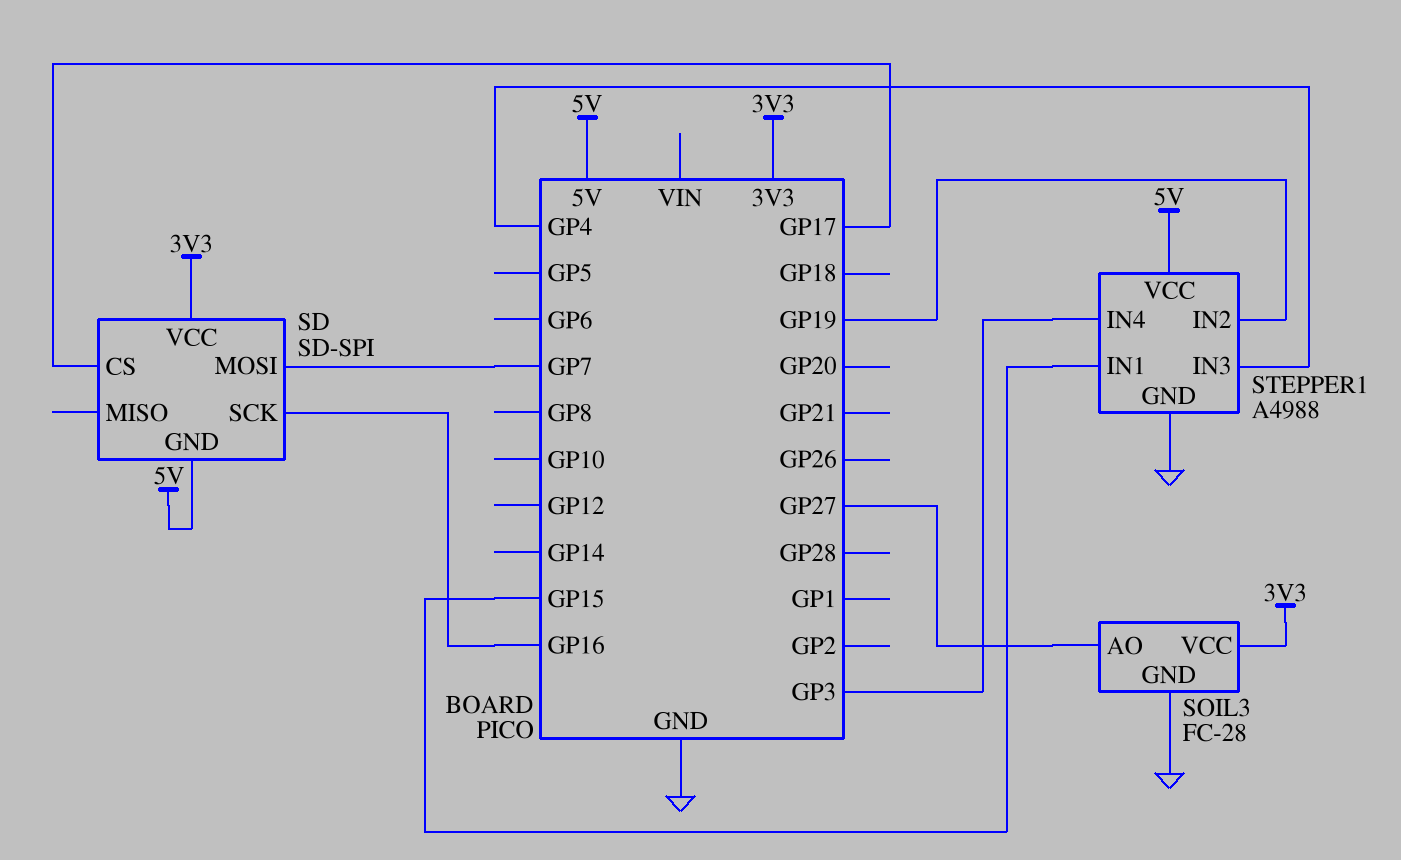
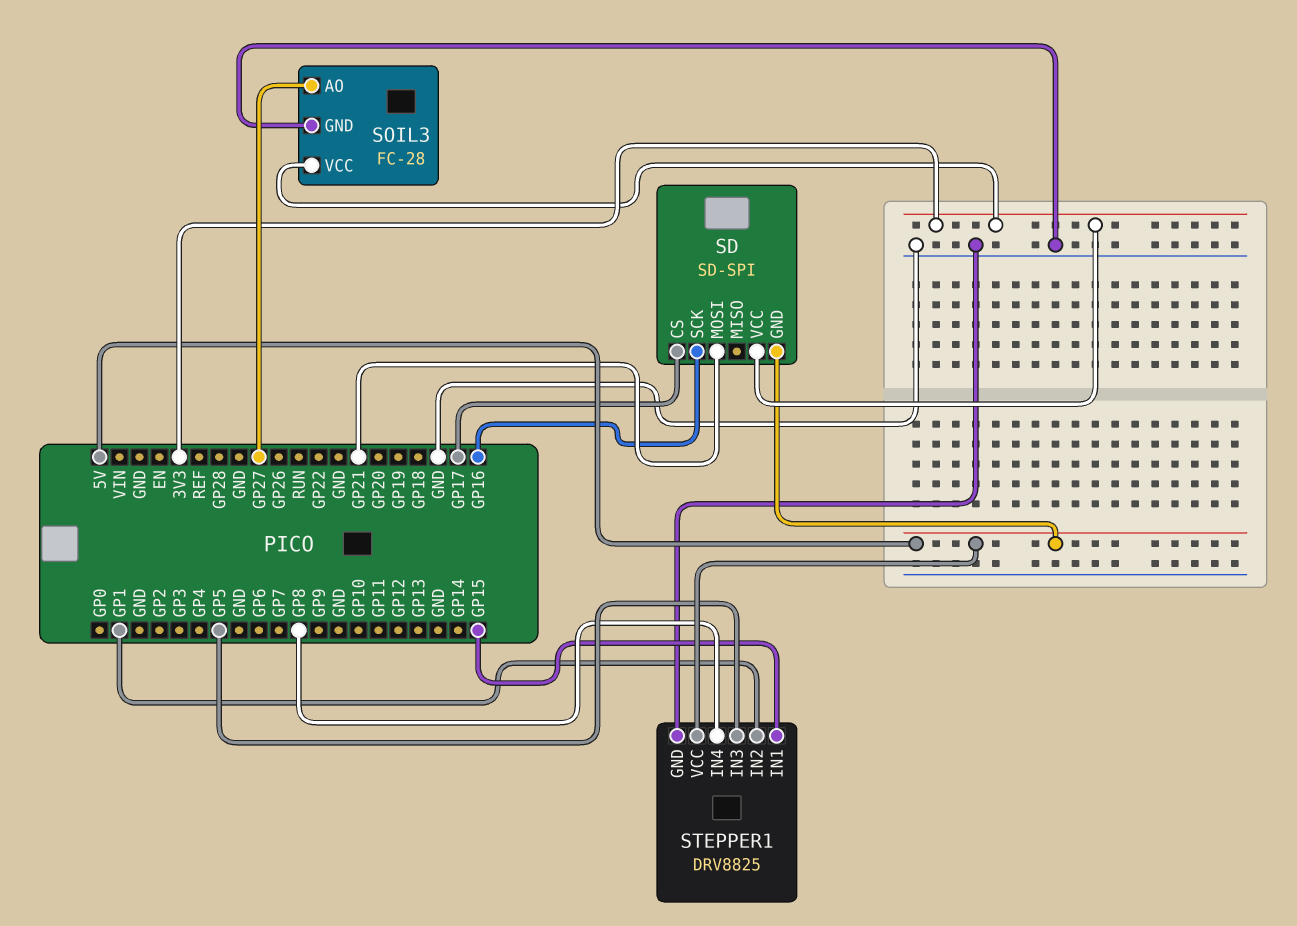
SD pin MOSI: GP7 -> GP21
STEPPER1: A4988 -> DRV8825
STEPPER1 pin IN2: GP19 -> GP1
STEPPER1 pin IN3: GP4 -> GP5
STEPPER1 pin IN4: GP3 -> GP8

